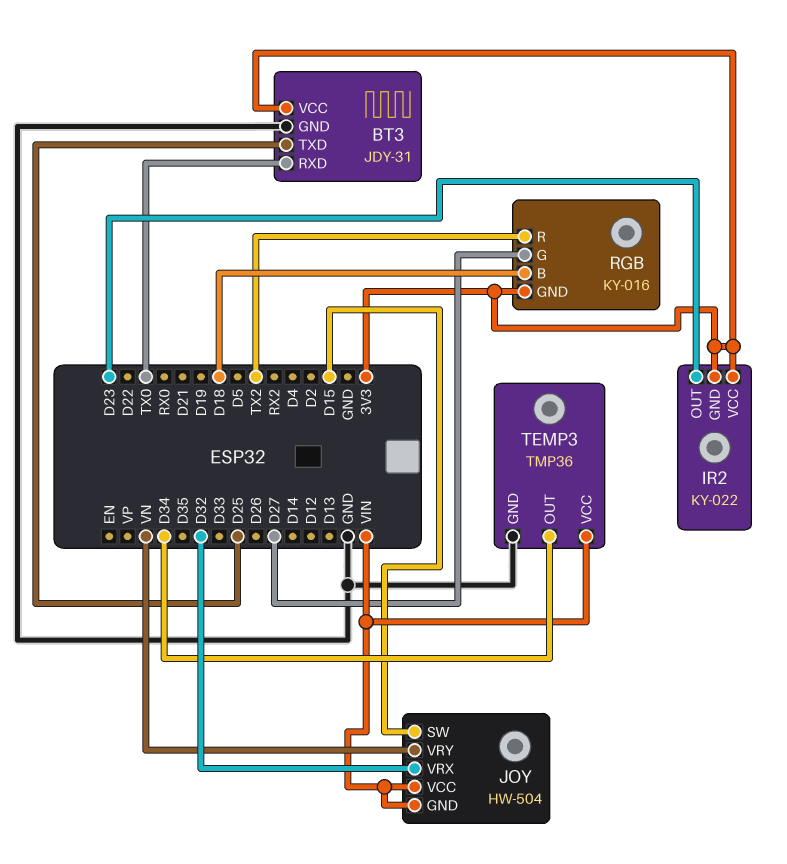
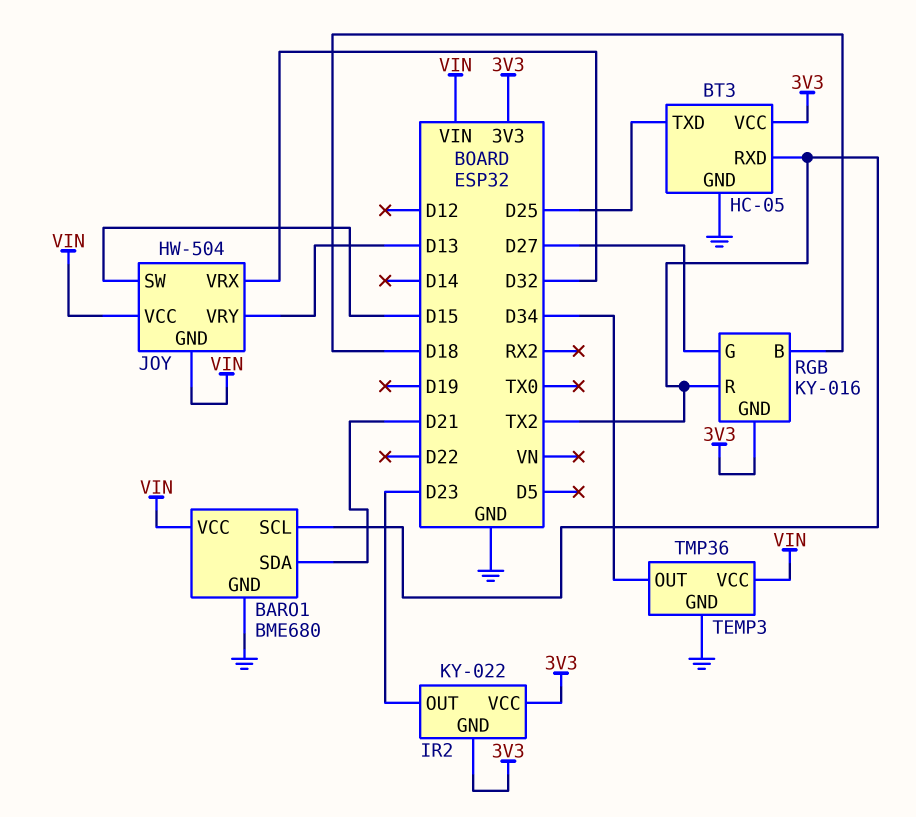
BARO1: none -> BME680
BARO1 pin GND: none -> GND
BARO1 pin SCL: none -> TX2
BARO1 pin SDA: none -> D21
BARO1 pin VCC: none -> VIN
BT3: JDY-31 -> HC-05
BT3 pin RXD: TX0 -> TX2
JOY pin VRY: VN -> D13

